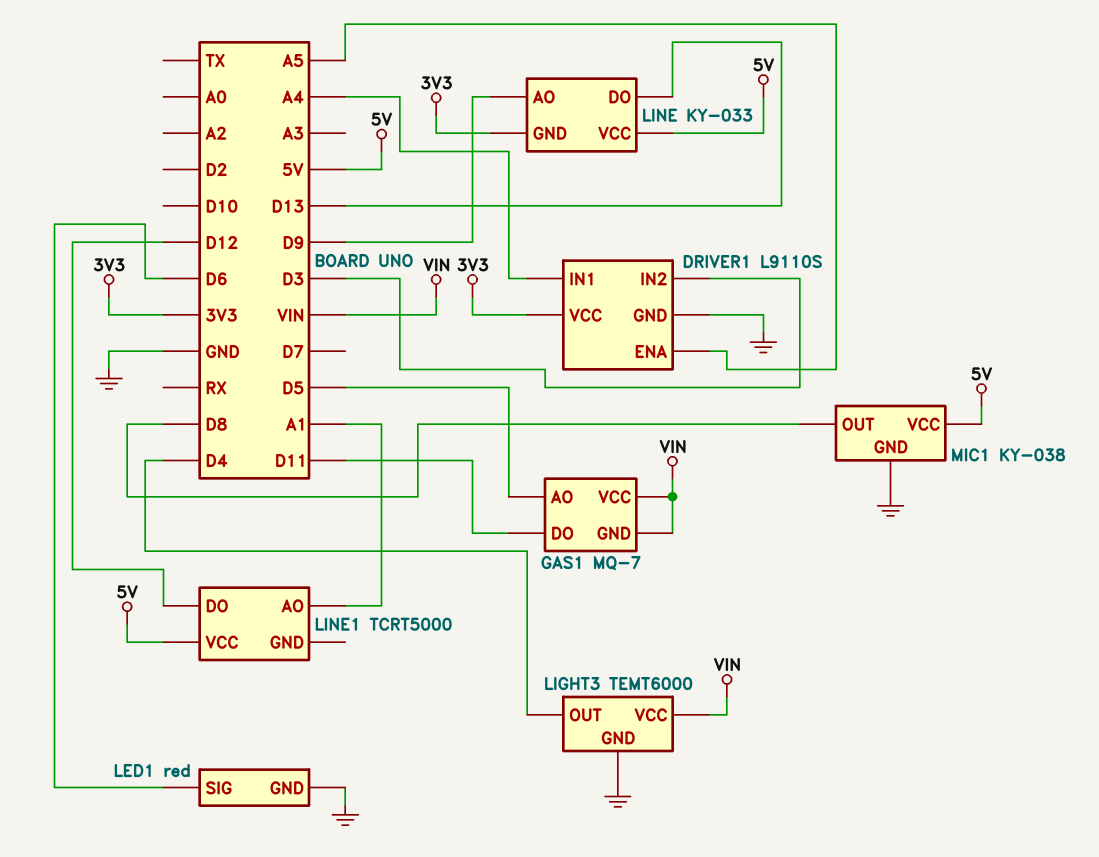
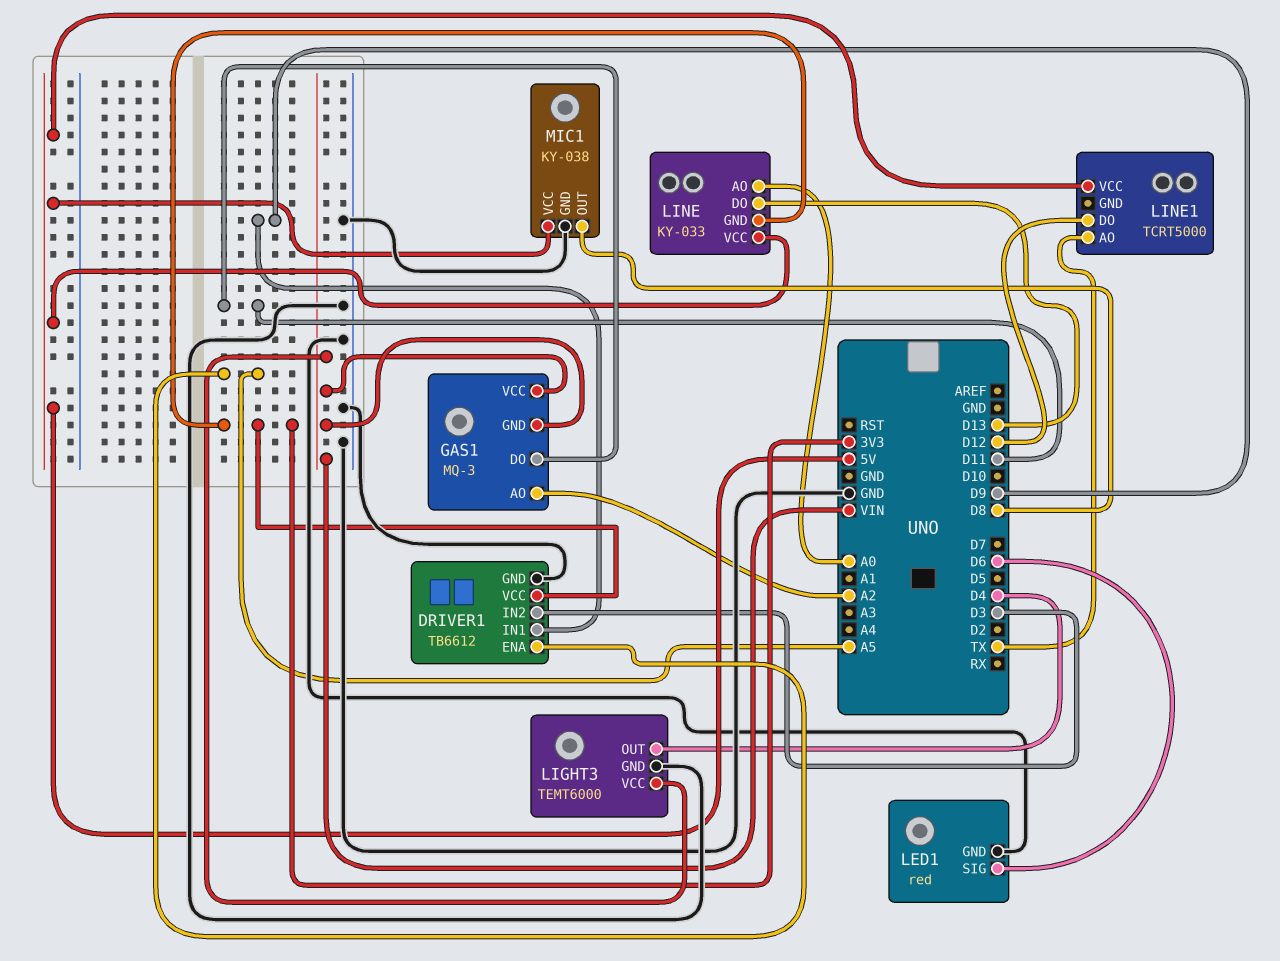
DRIVER1: L9110S -> TB6612
DRIVER1 pin IN1: A4 -> D9
GAS1: MQ-7 -> MQ-3
GAS1 pin AO: D5 -> A2
LINE pin AO: D9 -> A0
LINE1 pin AO: A1 -> TX

